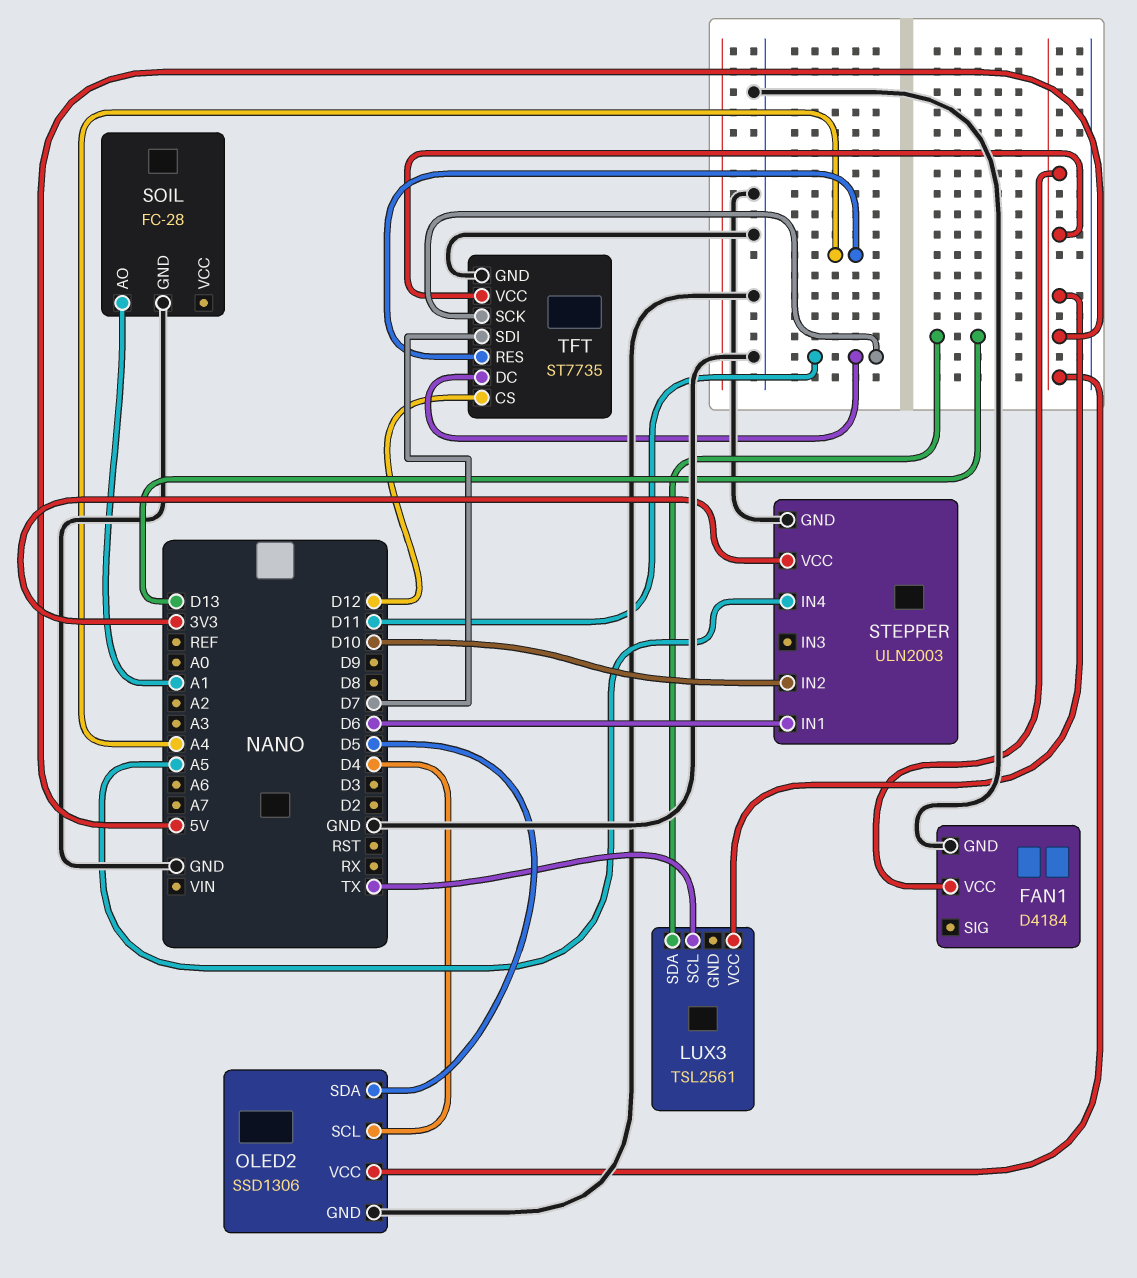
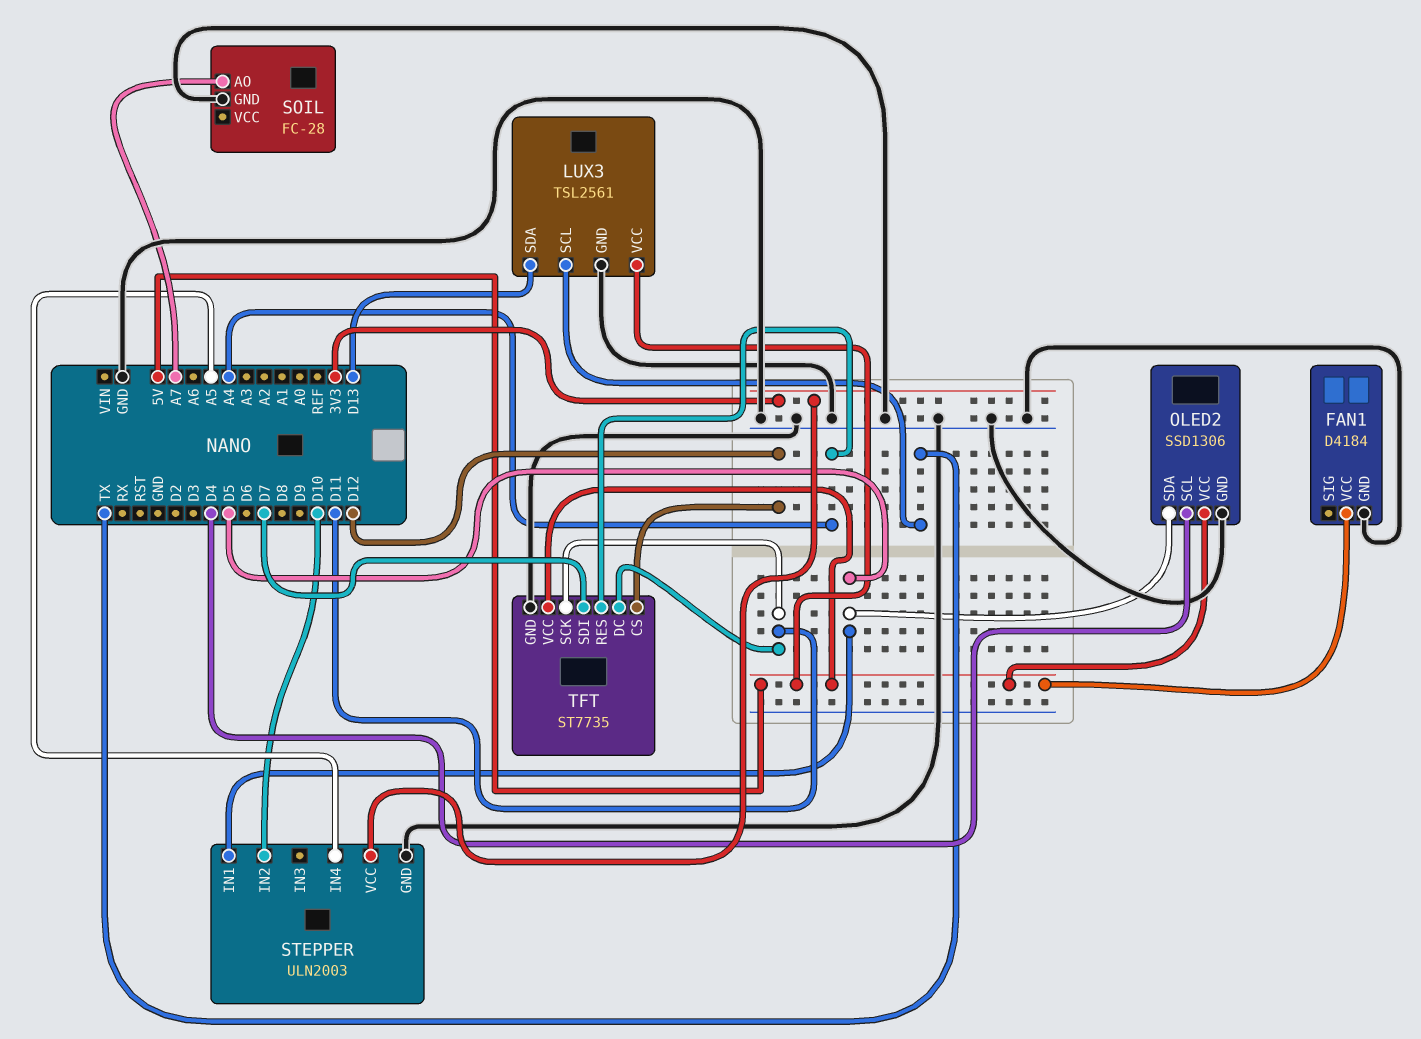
LUX3 pin GND: none -> GND
SOIL pin AO: A1 -> A7
STEPPER pin IN1: D6 -> D5

